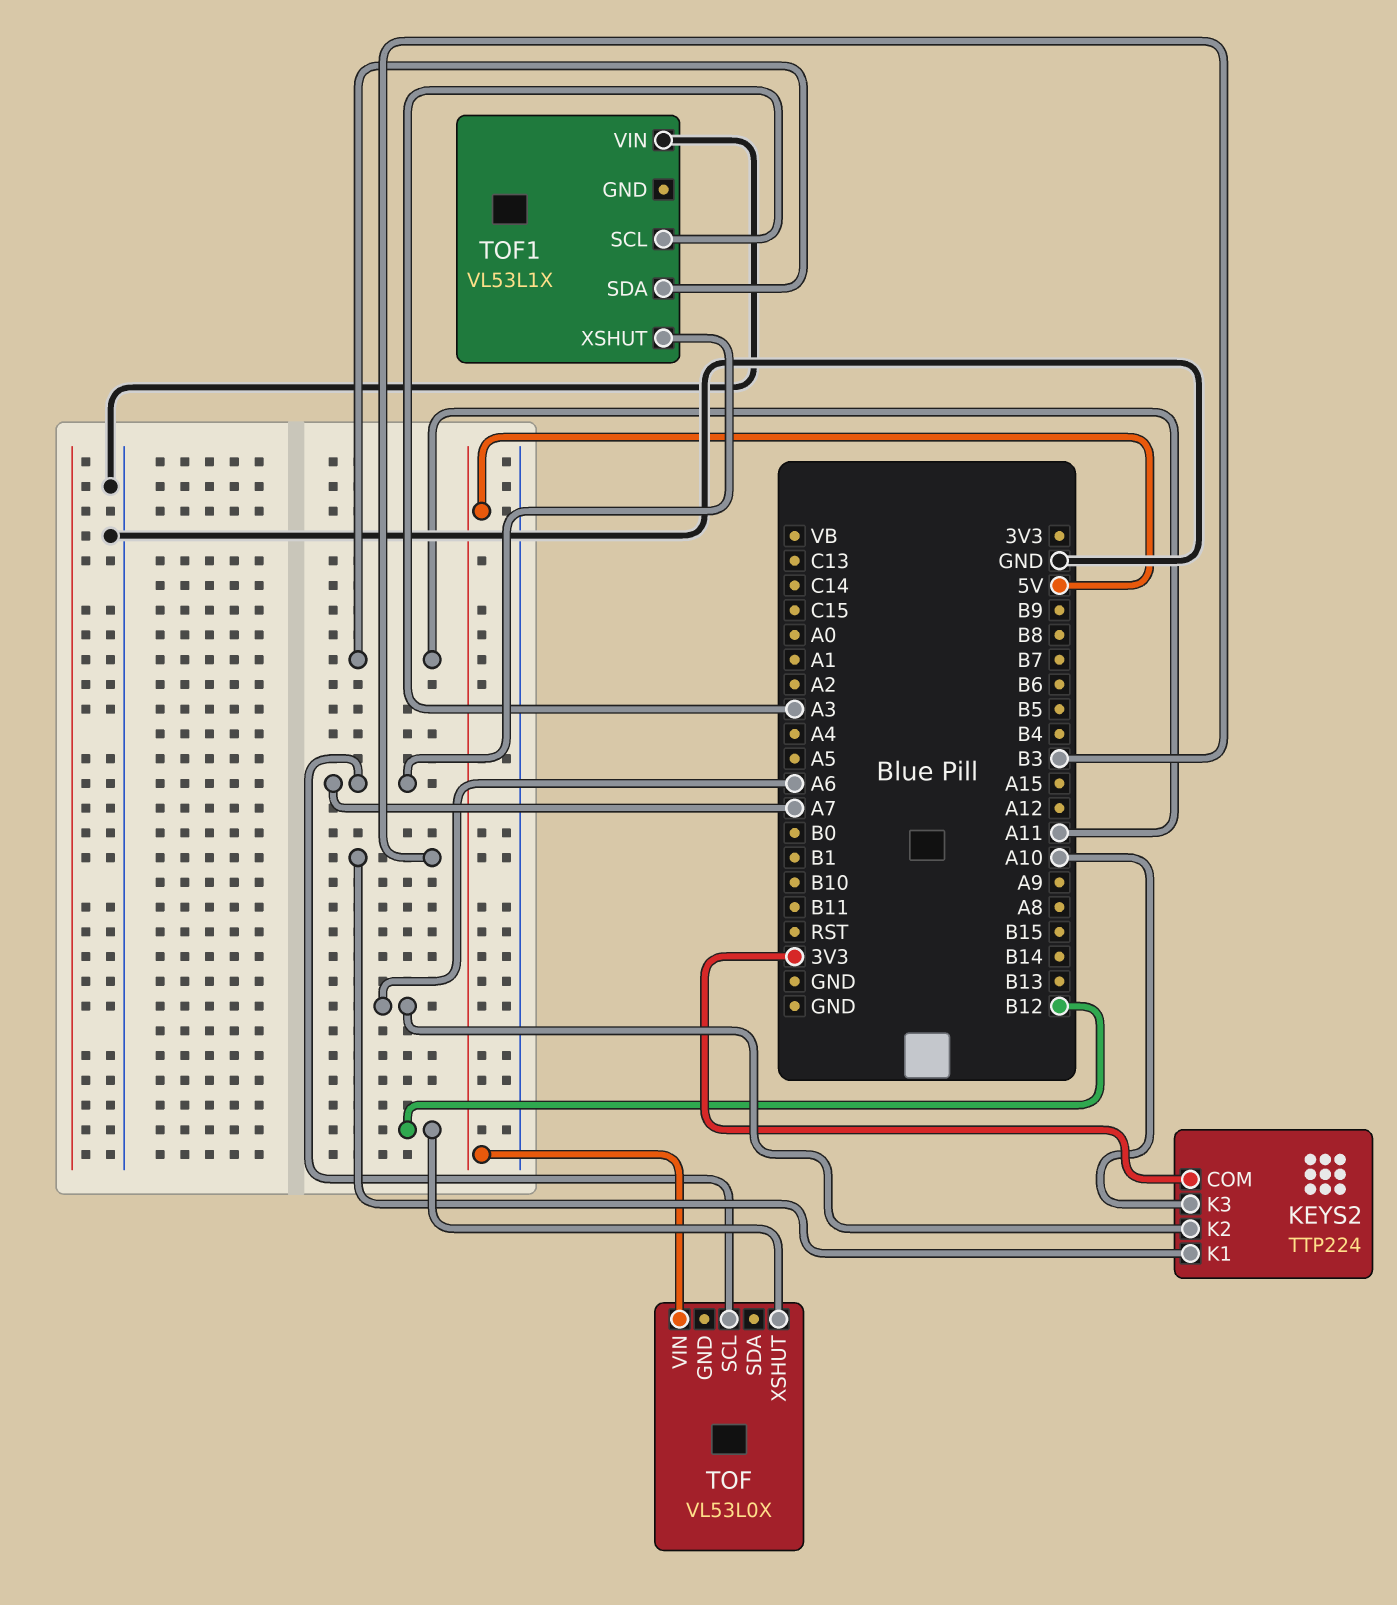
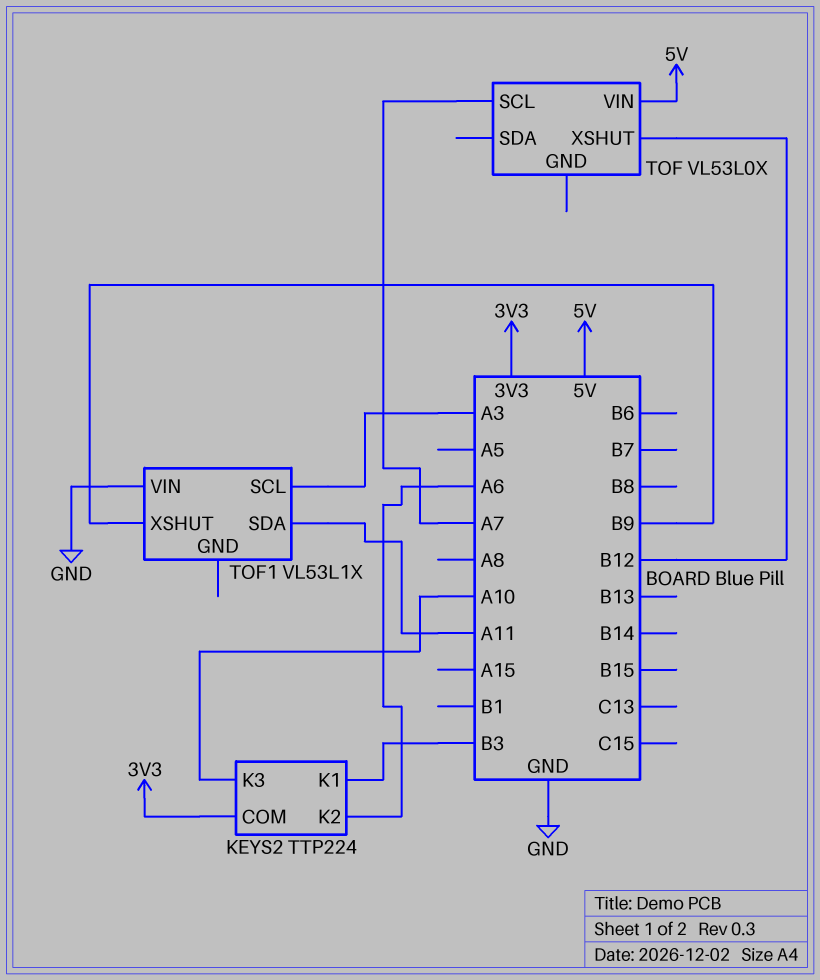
TOF1 pin XSHUT: A7 -> B9

